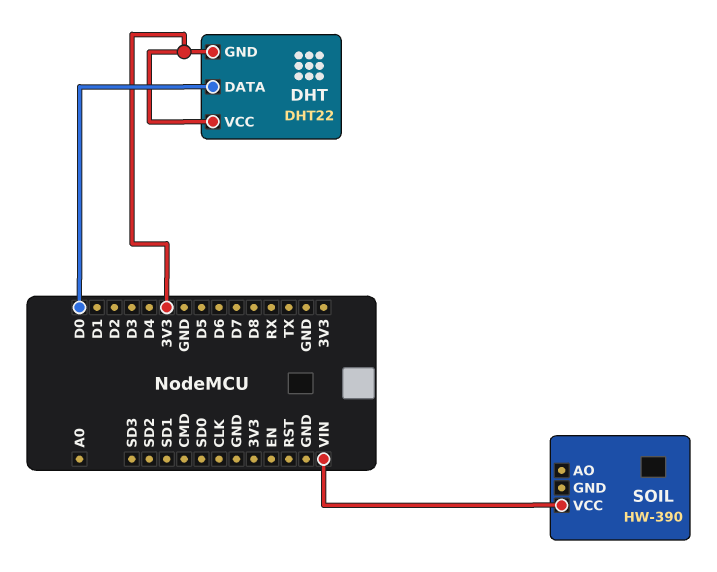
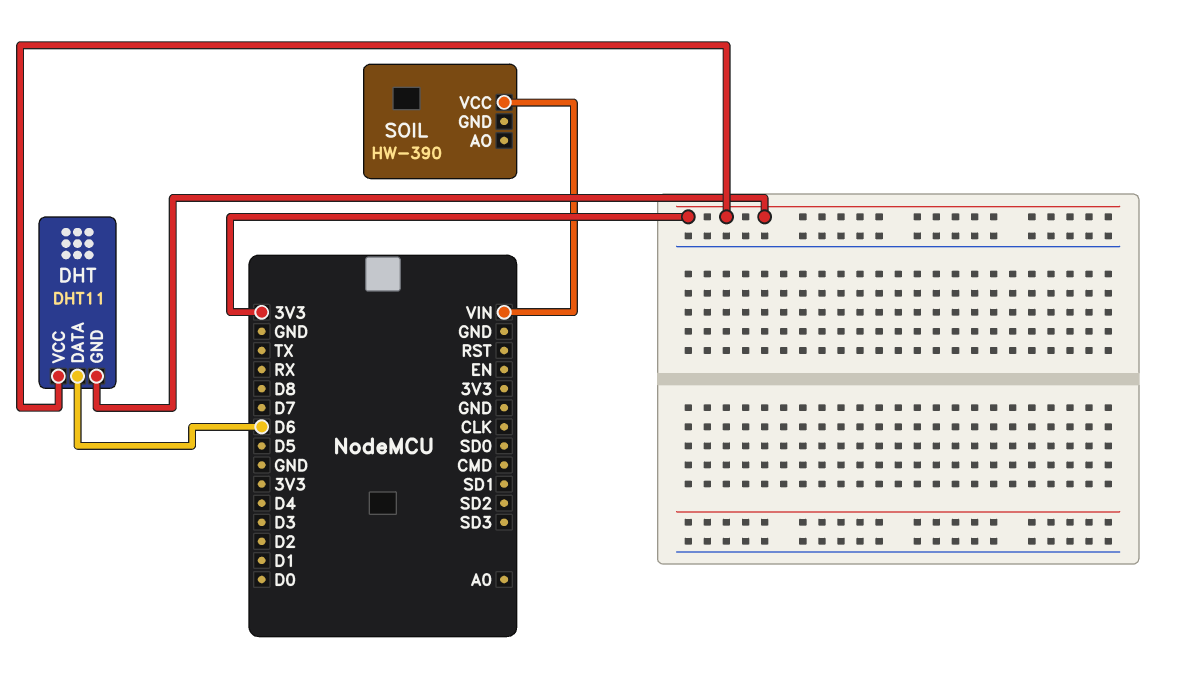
DHT: DHT22 -> DHT11
DHT pin DATA: D0 -> D6

